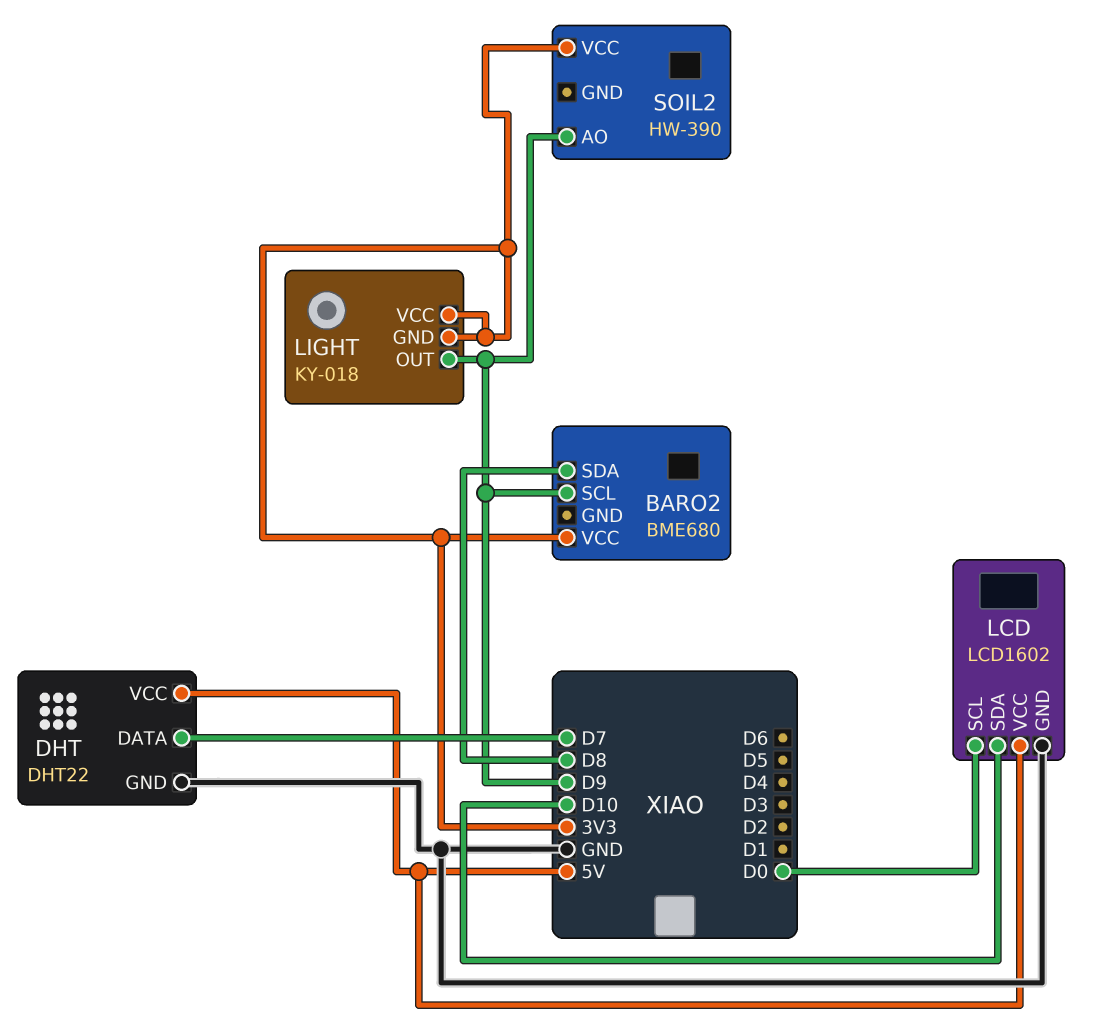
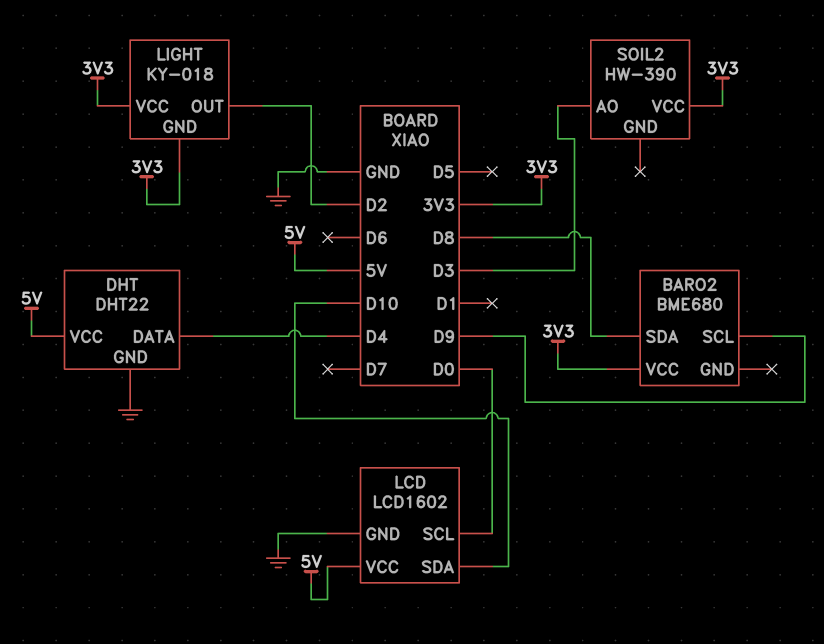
DHT pin DATA: D7 -> D4
LIGHT pin OUT: D9 -> D2
SOIL2 pin AO: D9 -> D3

